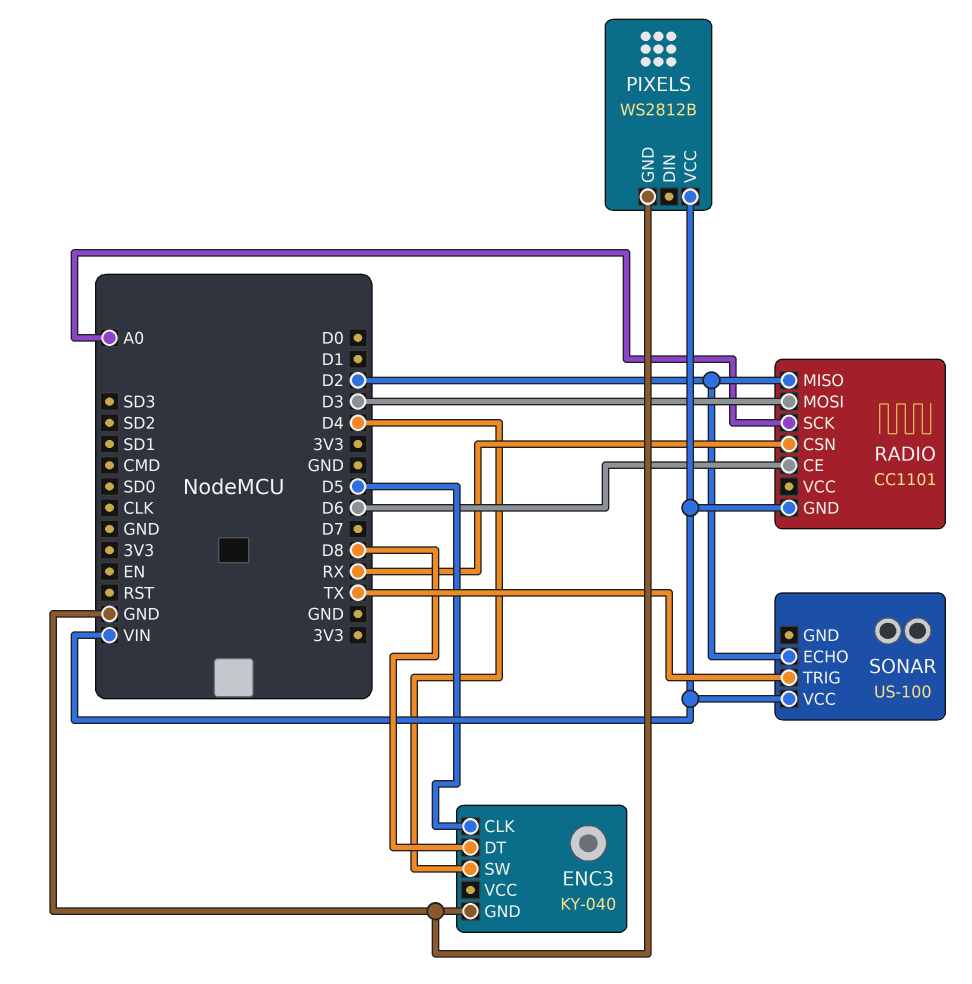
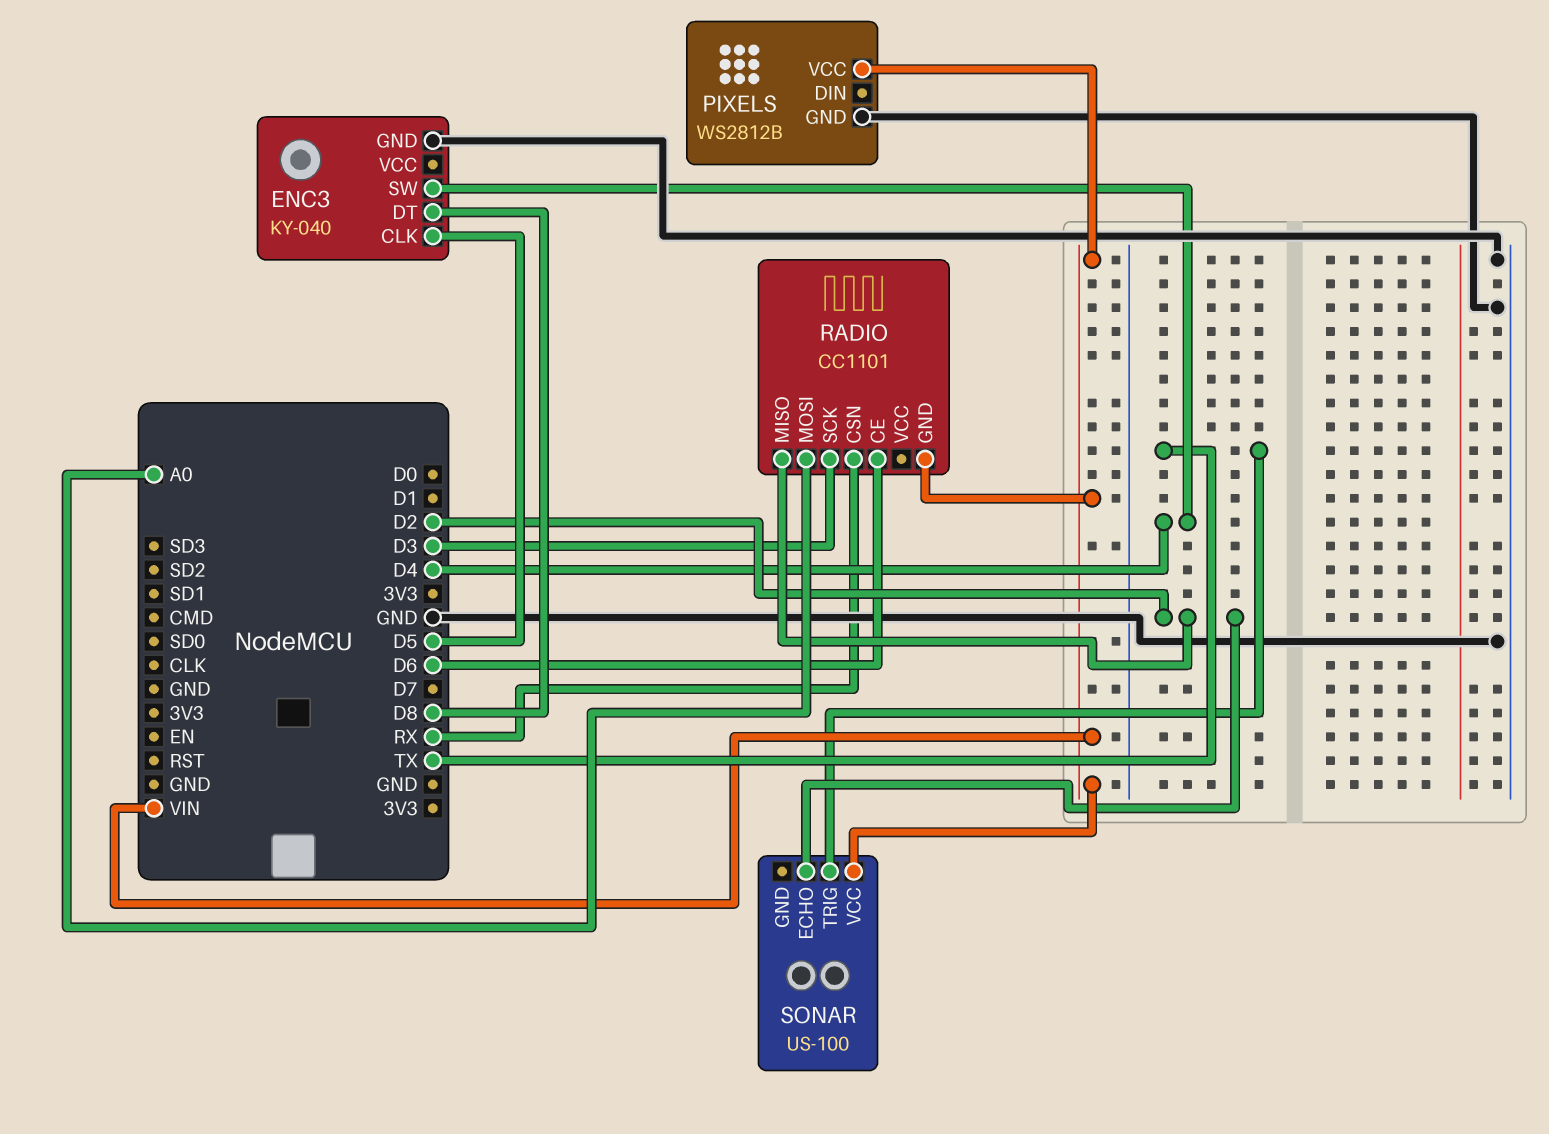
RADIO pin MOSI: D3 -> A0
RADIO pin SCK: A0 -> D3

